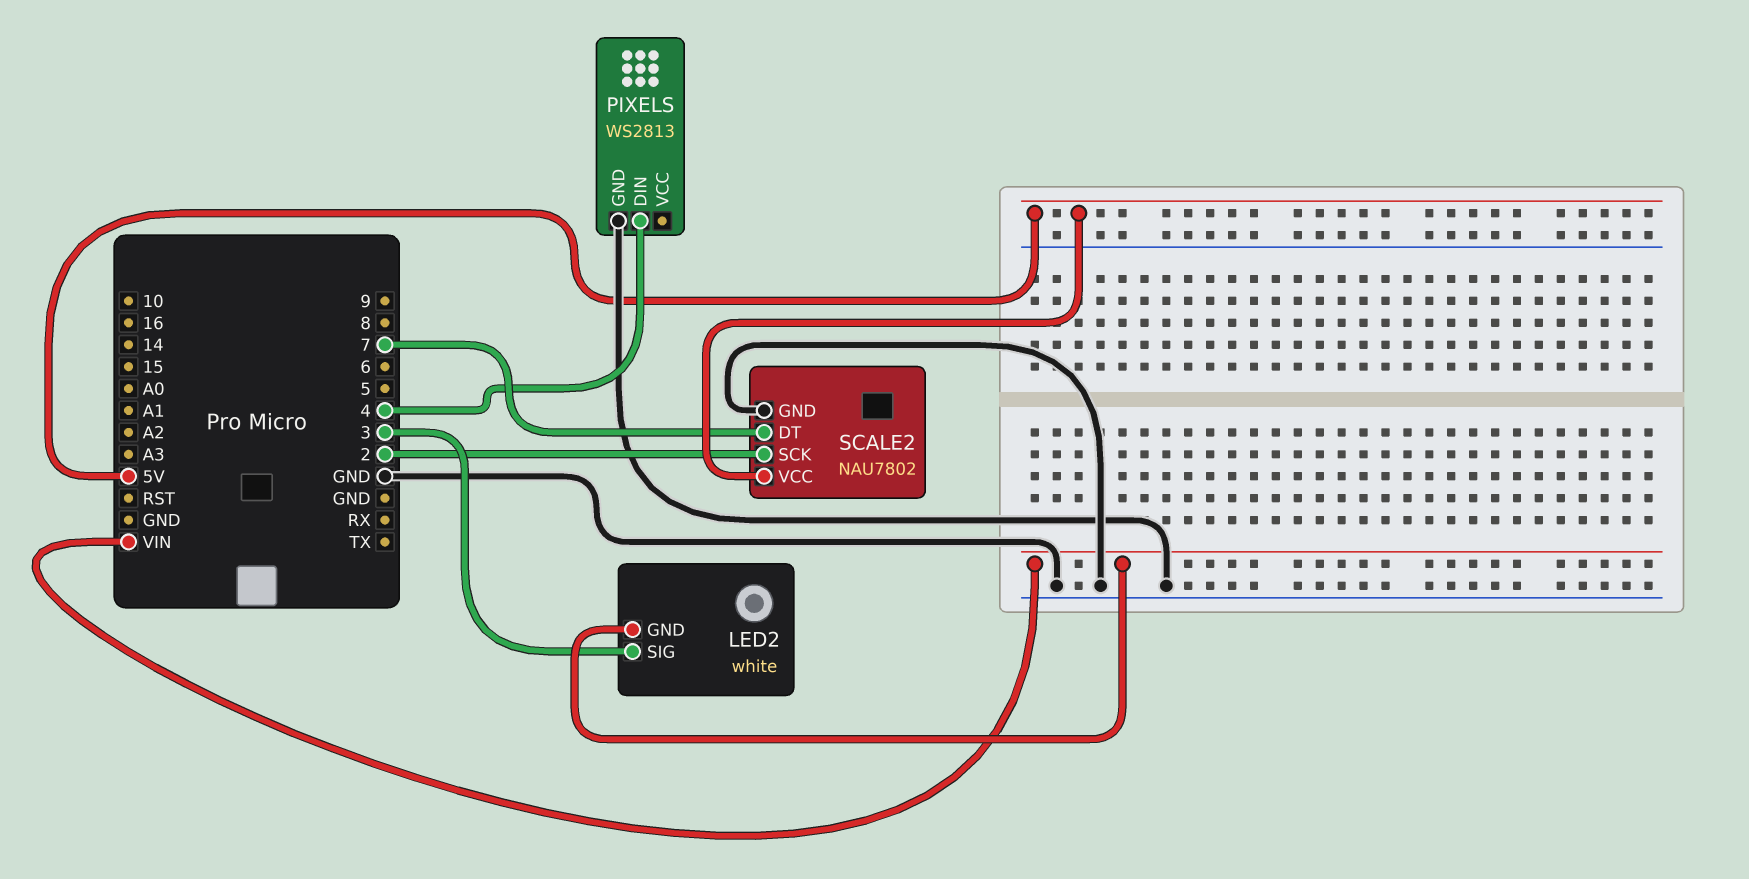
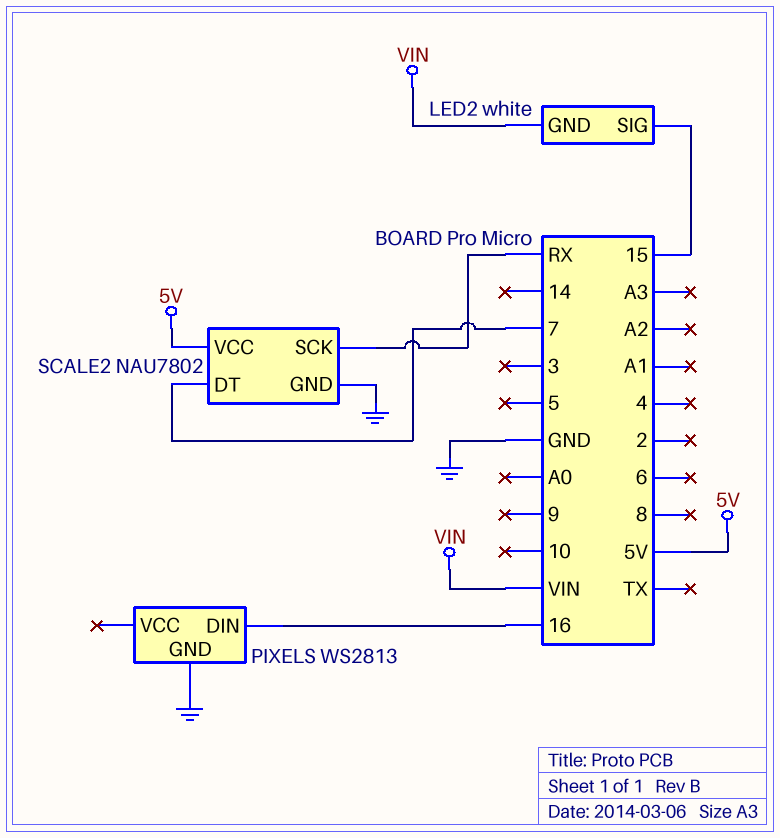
LED2 pin SIG: 3 -> 15
PIXELS pin DIN: 4 -> 16
SCALE2 pin SCK: 2 -> RX

